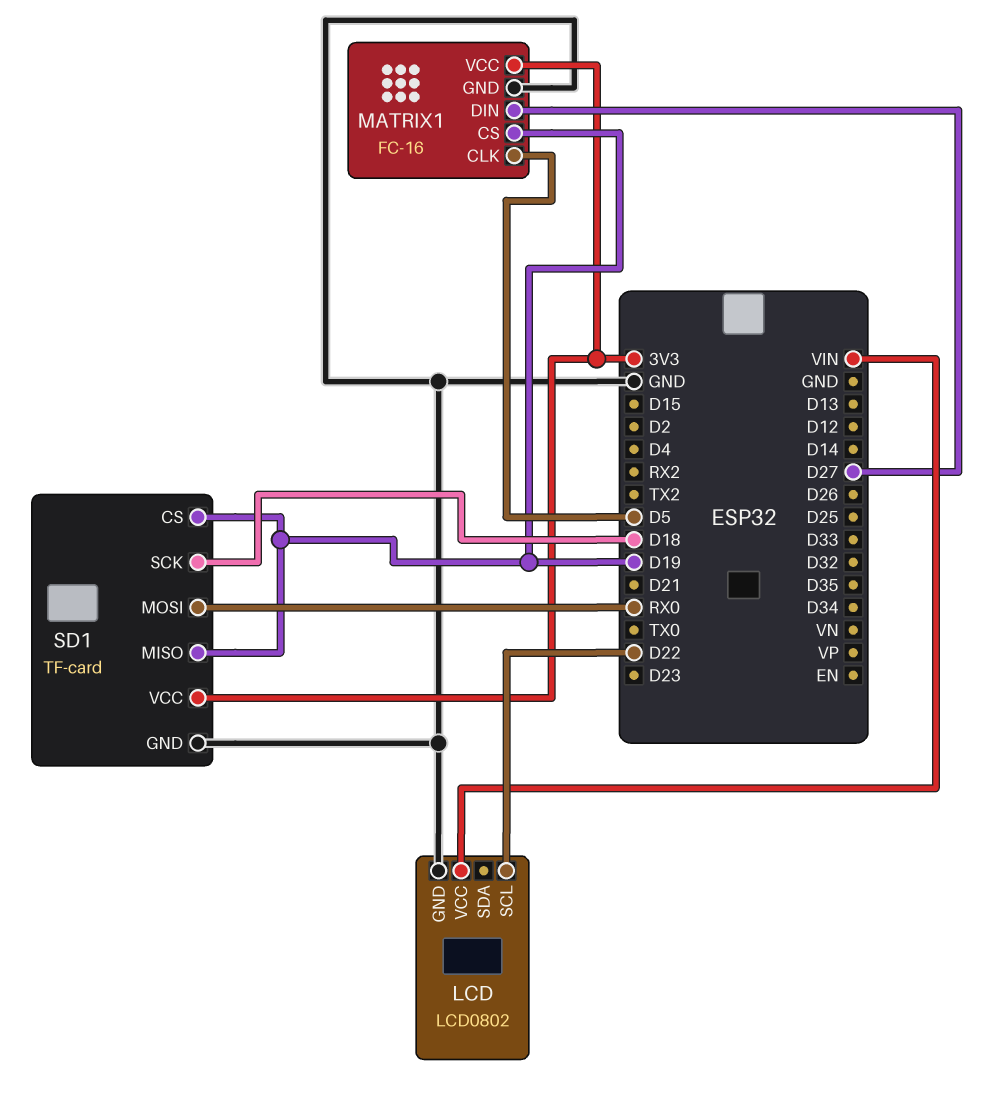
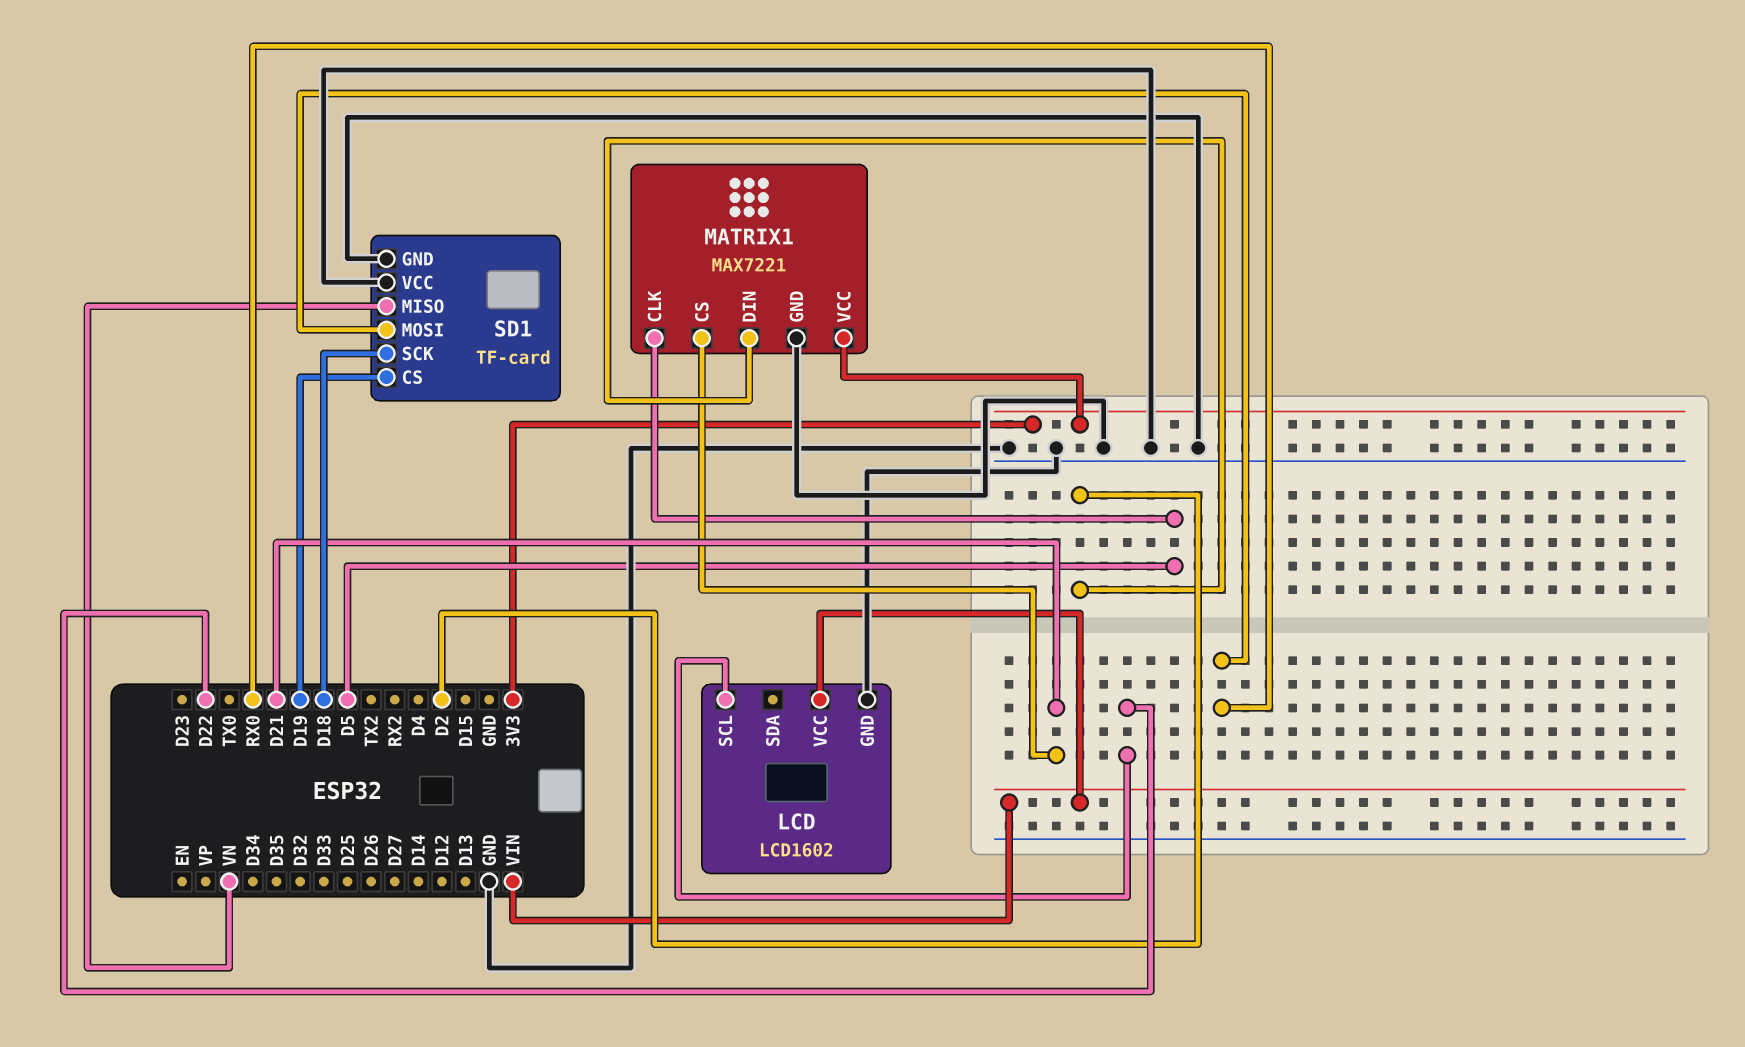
LCD: LCD0802 -> LCD1602
MATRIX1: FC-16 -> MAX7221
MATRIX1 pin CS: D19 -> D21
MATRIX1 pin DIN: D27 -> D2
SD1 pin MISO: D19 -> VN
SD1 pin VCC: 3V3 -> GND

